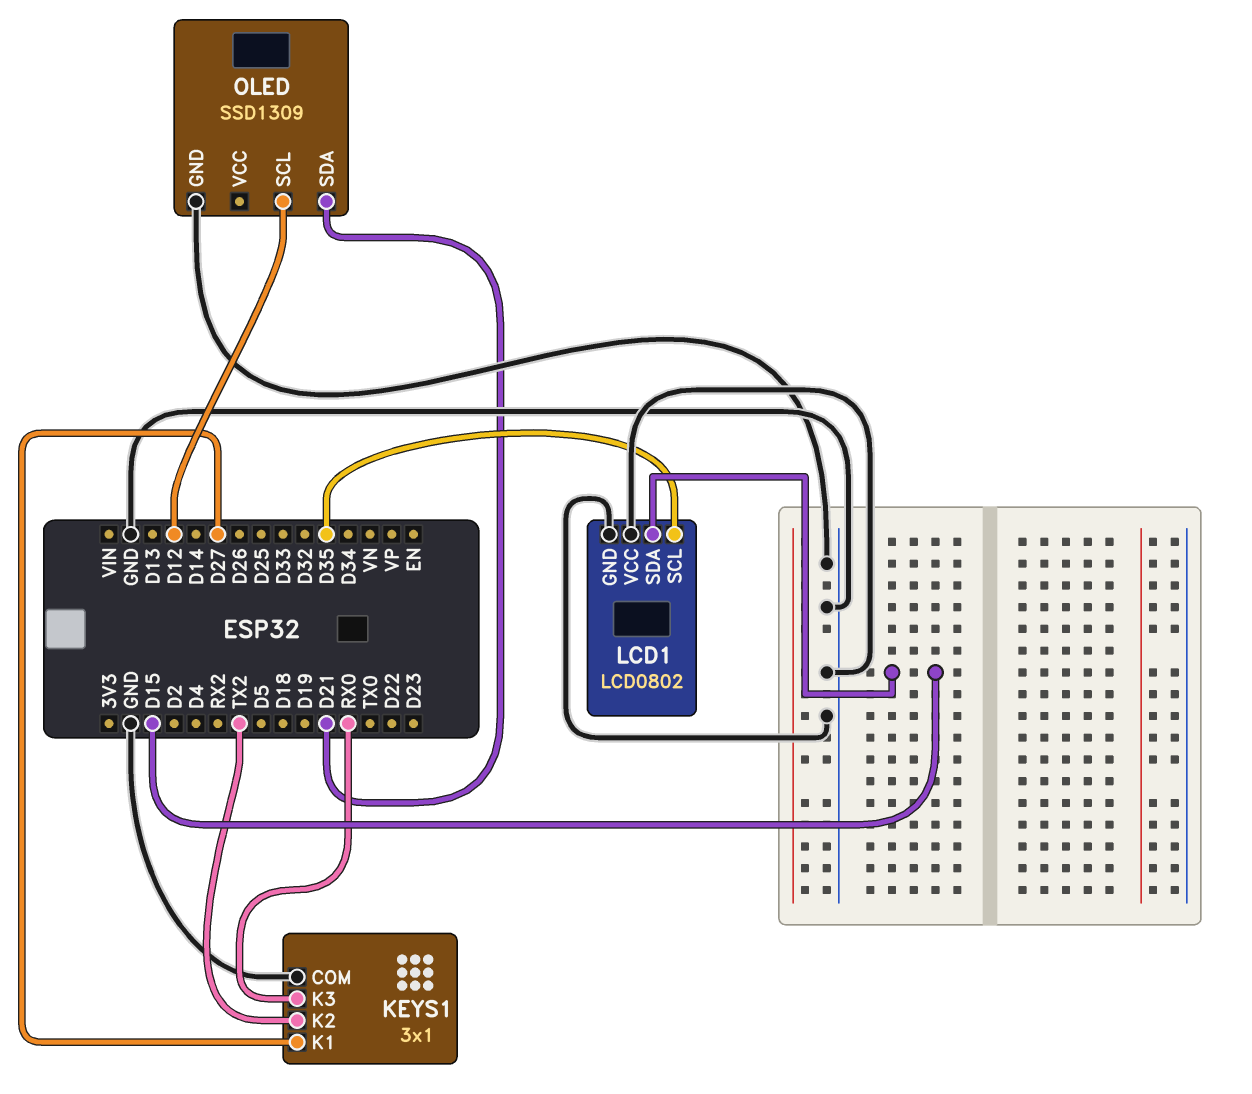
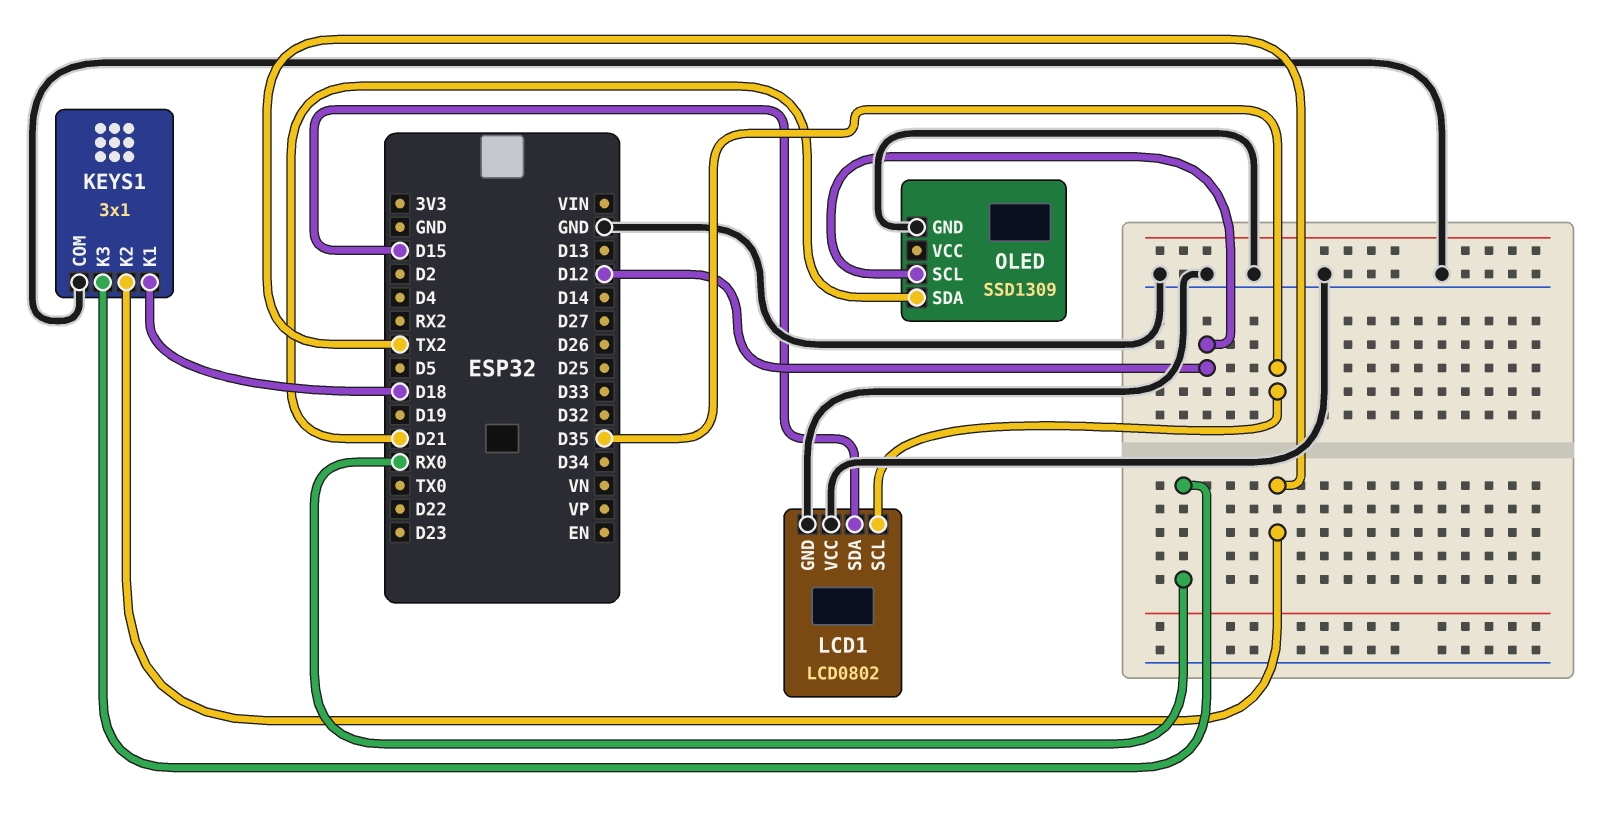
KEYS1 pin K1: D27 -> D18

